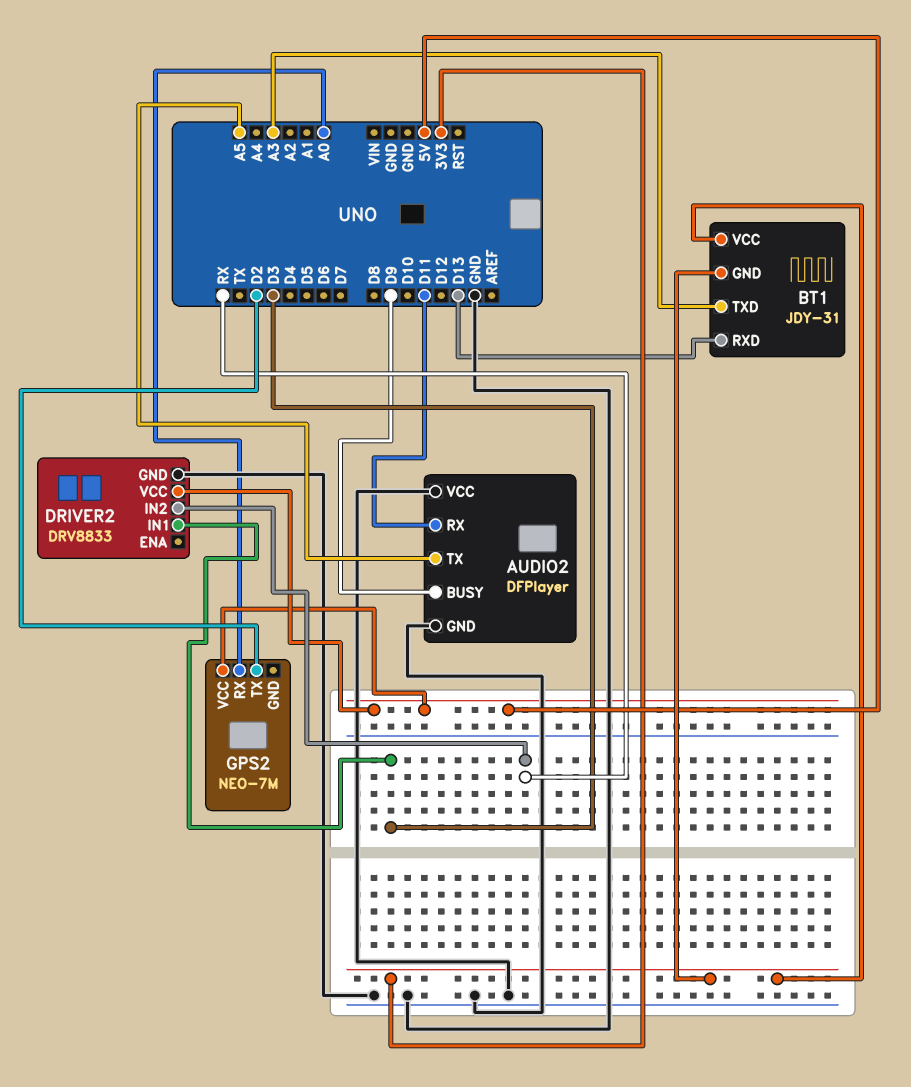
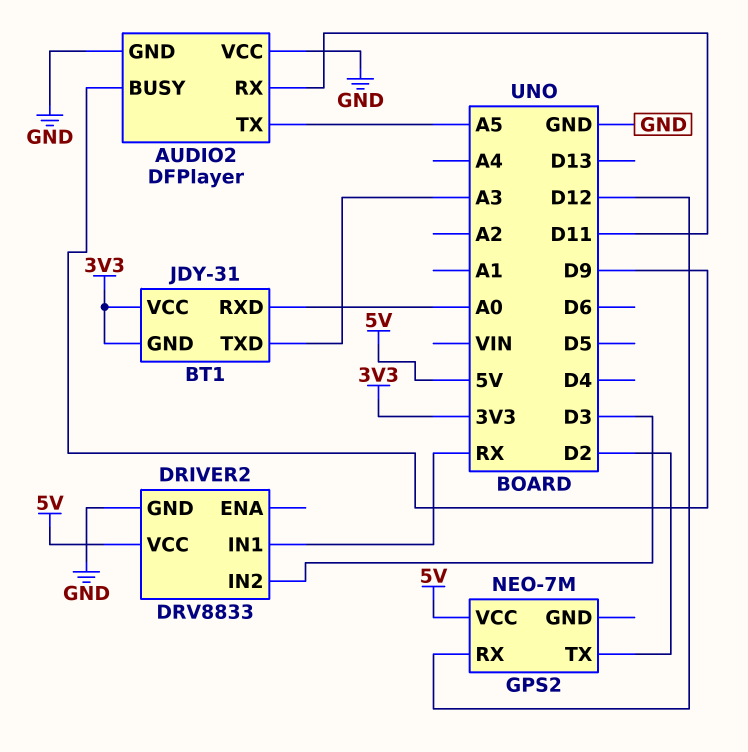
BT1 pin RXD: D13 -> A0
DRIVER2 pin IN1: D3 -> RX
DRIVER2 pin IN2: RX -> D3
GPS2 pin RX: A0 -> D12

